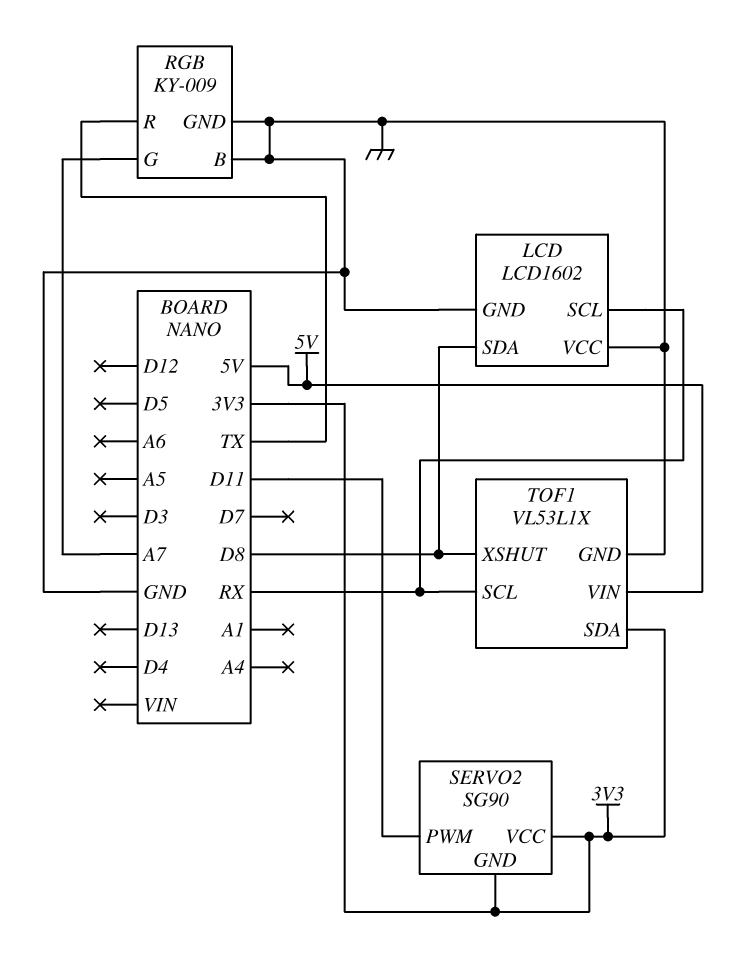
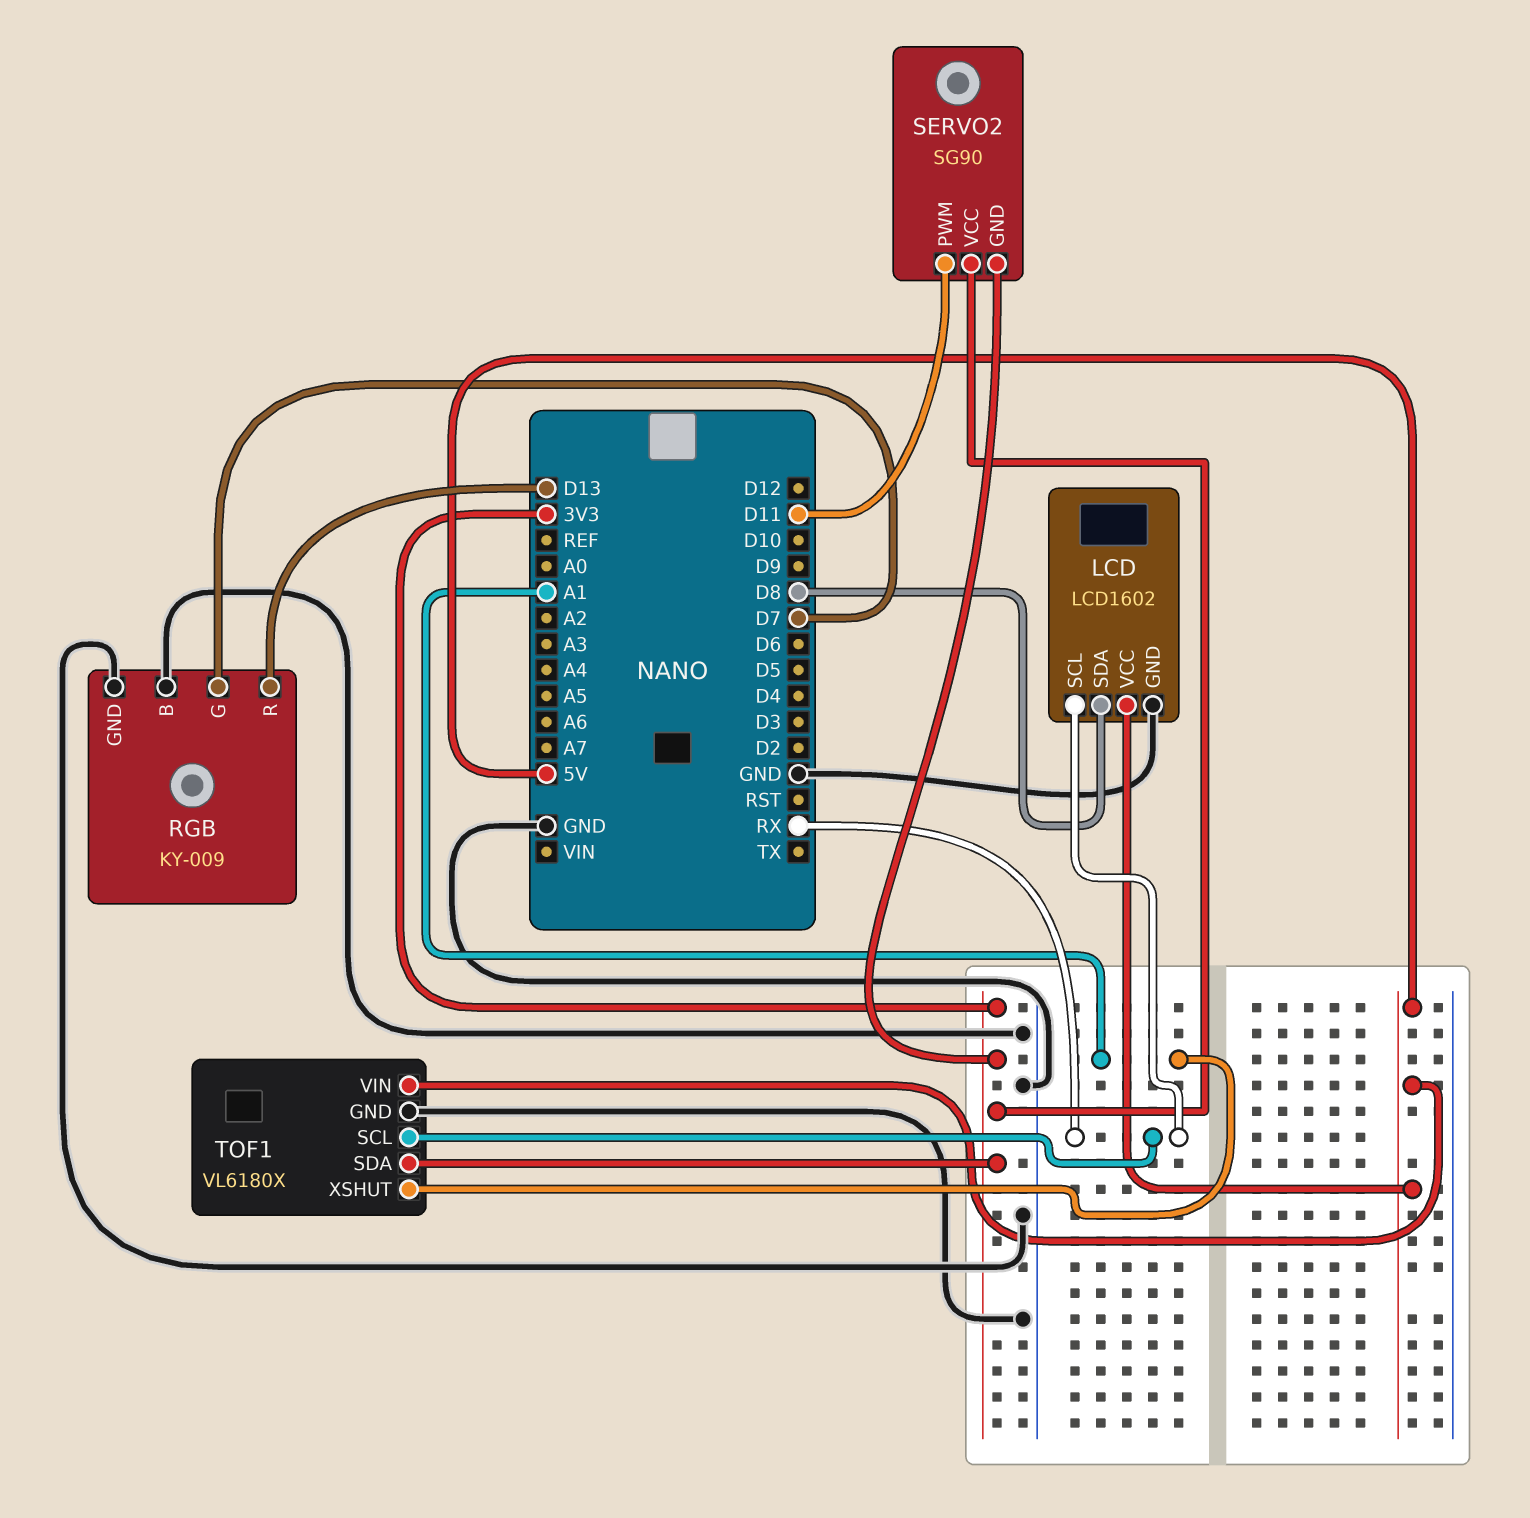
LCD pin VCC: GND -> 5V
RGB pin G: A7 -> D7
RGB pin R: TX -> D13
TOF1: VL53L1X -> VL6180X
TOF1 pin XSHUT: D8 -> A1

